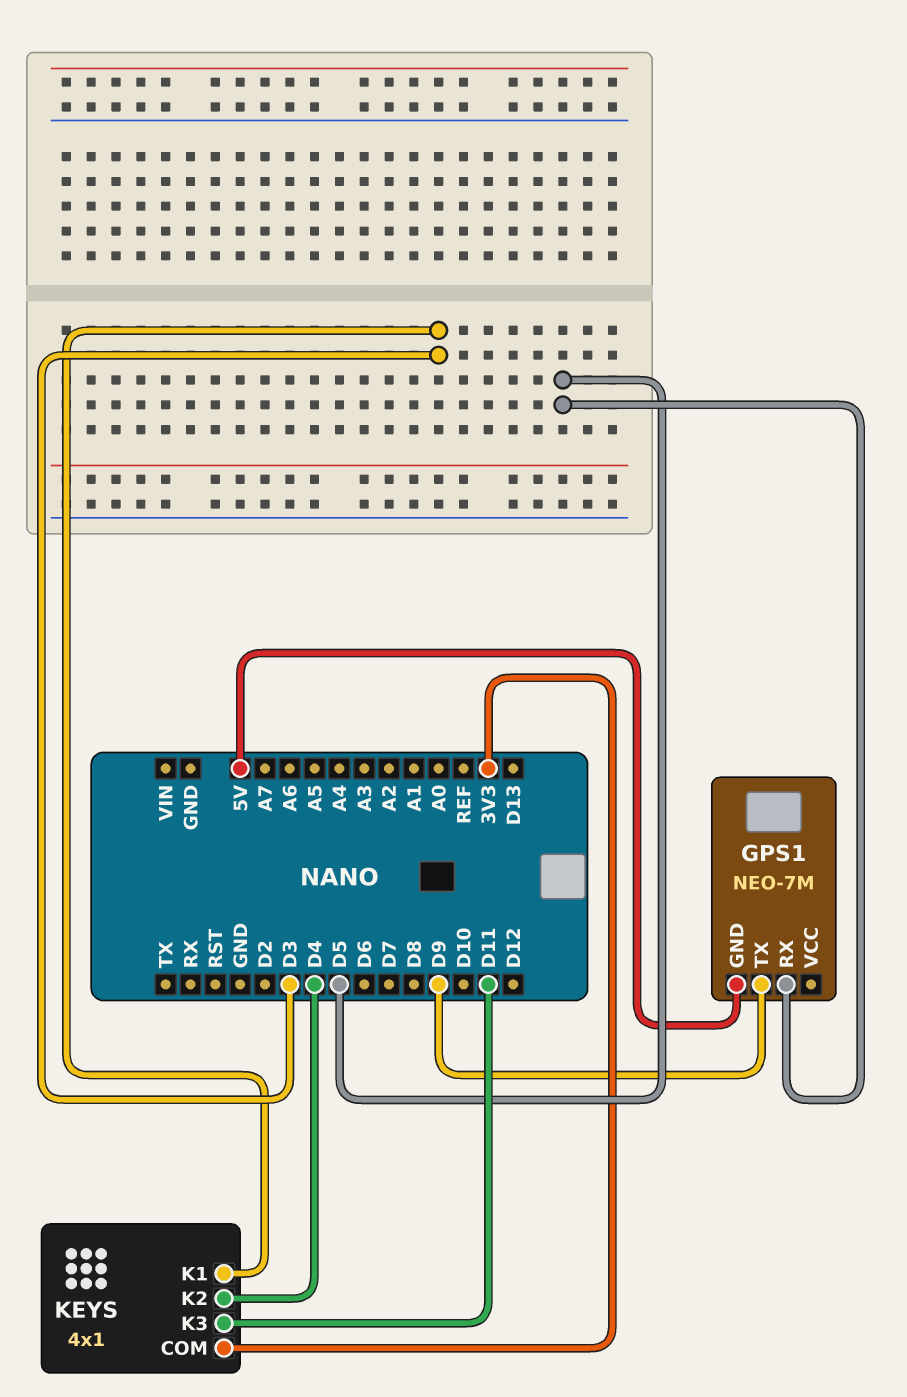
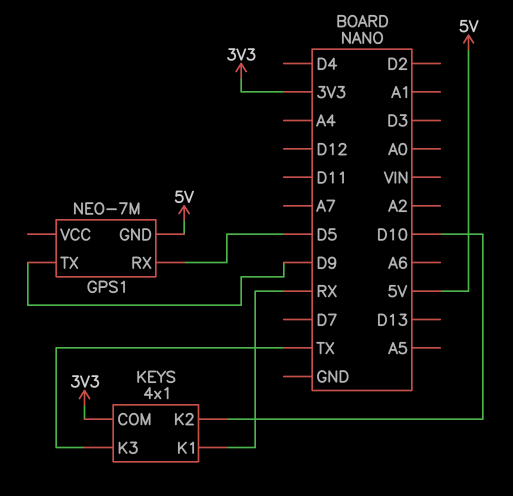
KEYS pin K1: D3 -> RX
KEYS pin K2: D4 -> D10
KEYS pin K3: D11 -> TX

